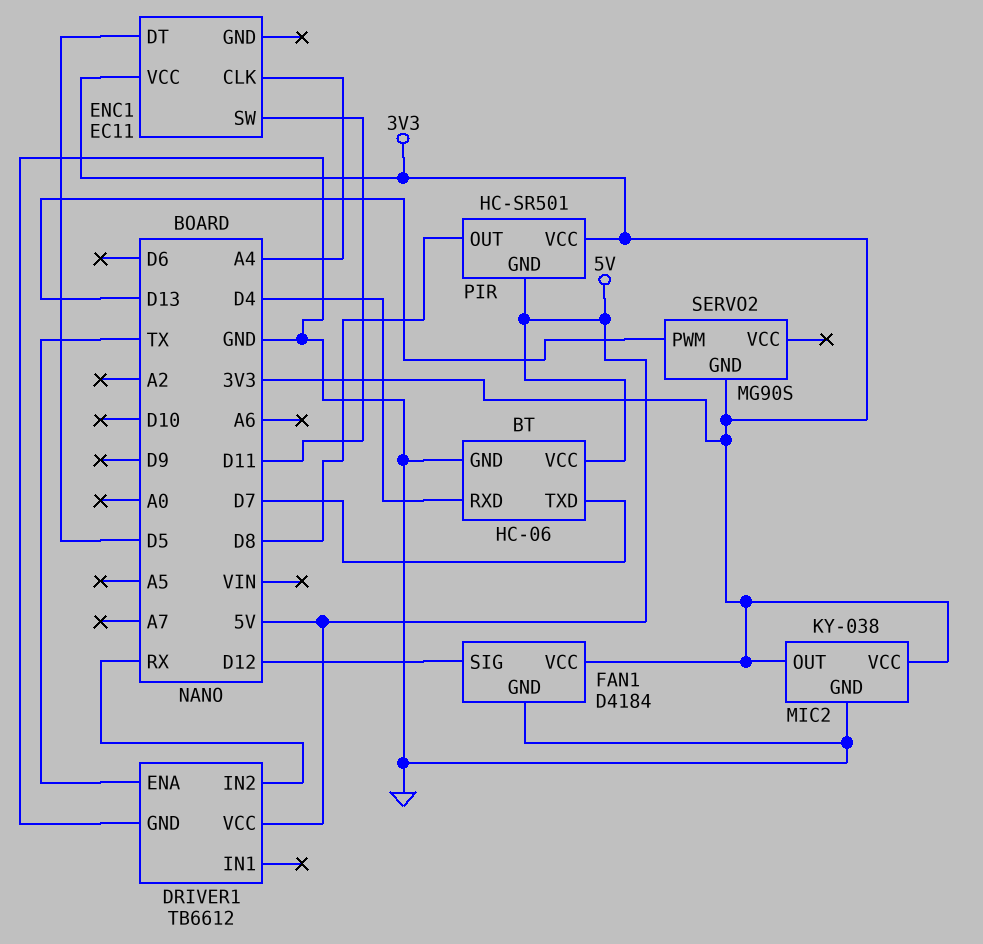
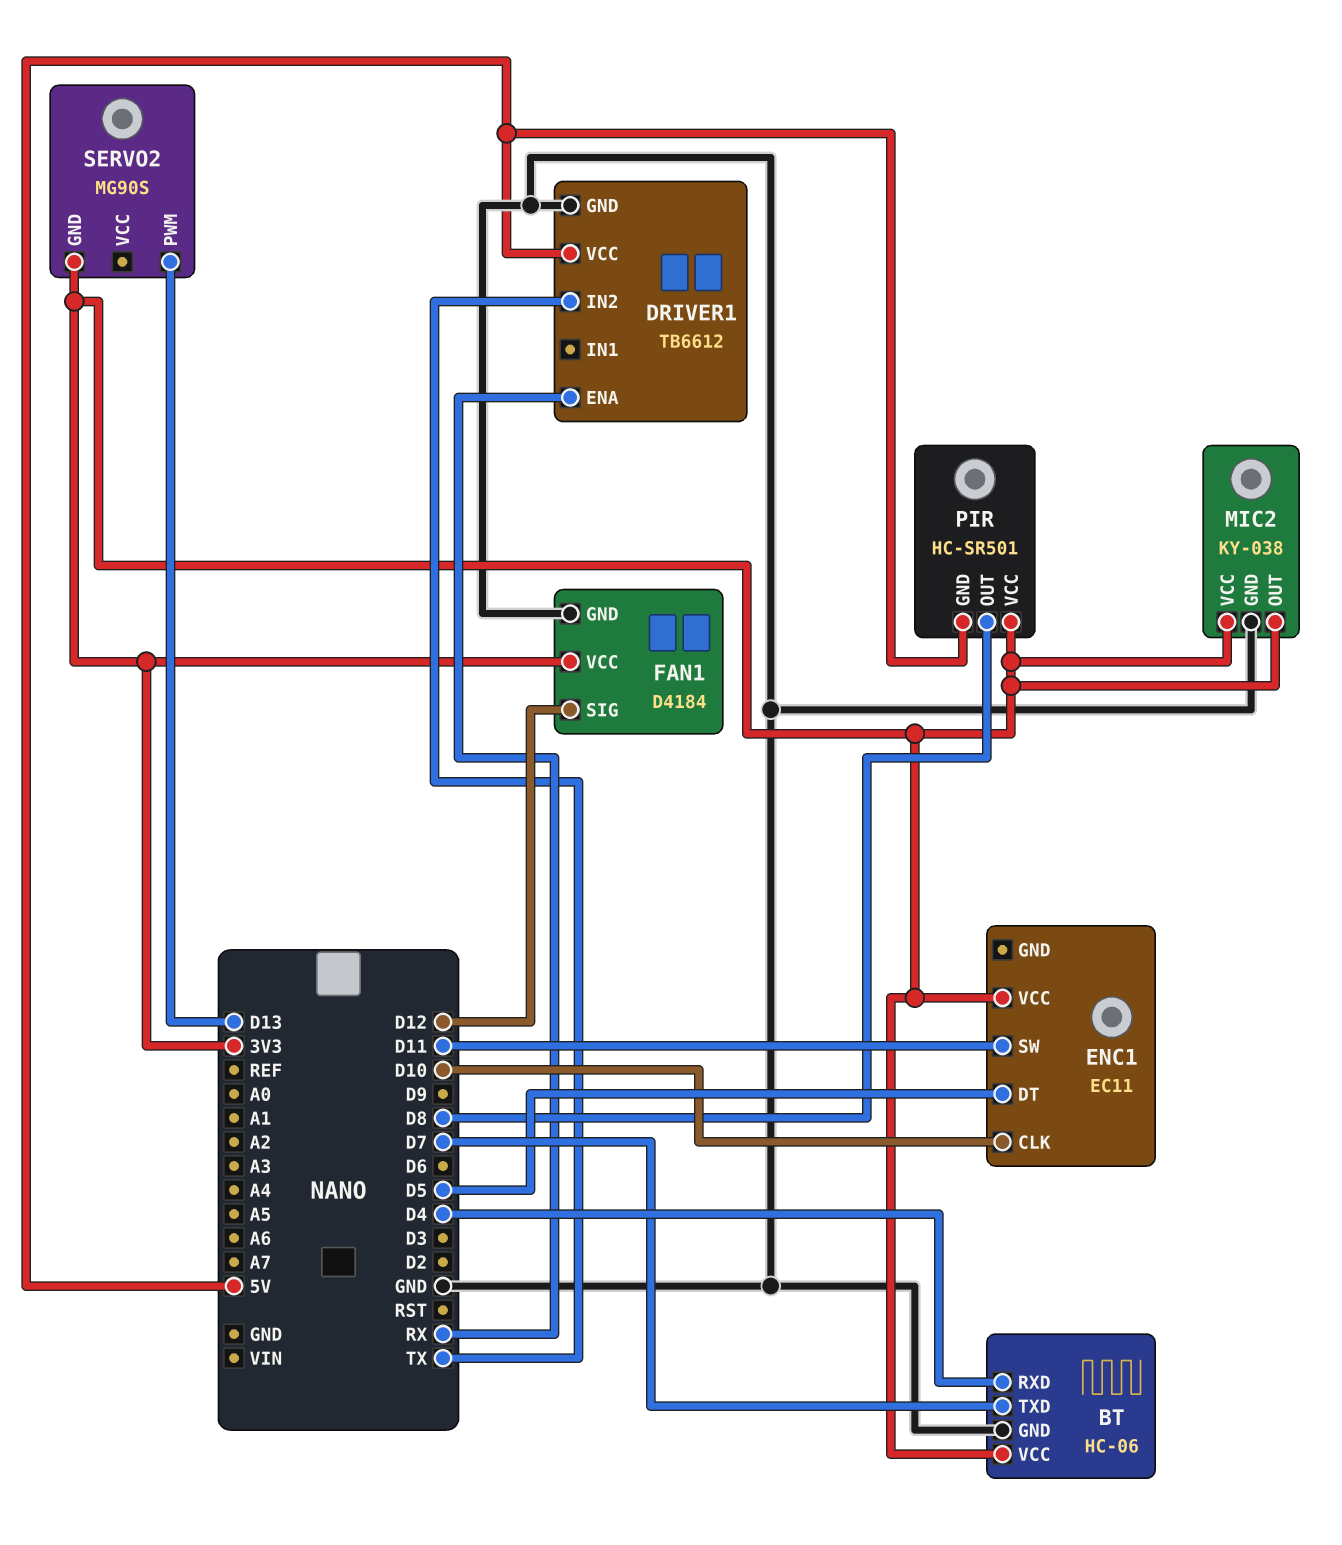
BT pin VCC: 5V -> 3V3
DRIVER1 pin ENA: TX -> RX
DRIVER1 pin IN2: RX -> TX
ENC1 pin CLK: A4 -> D10

